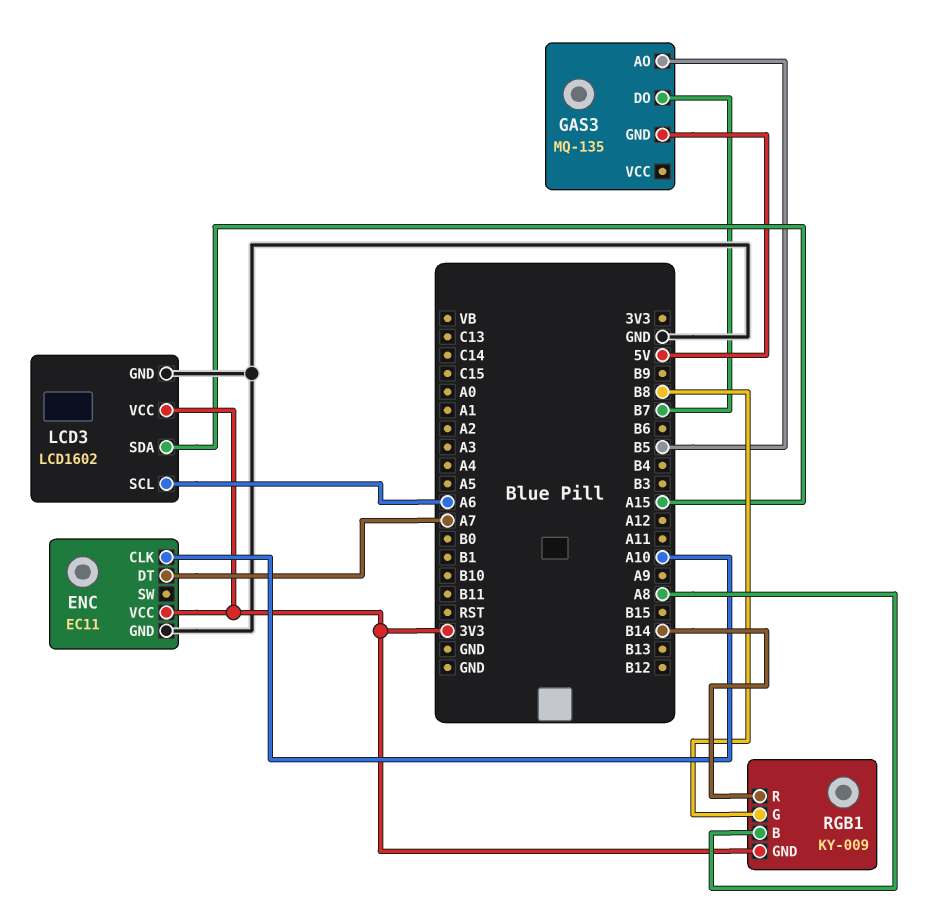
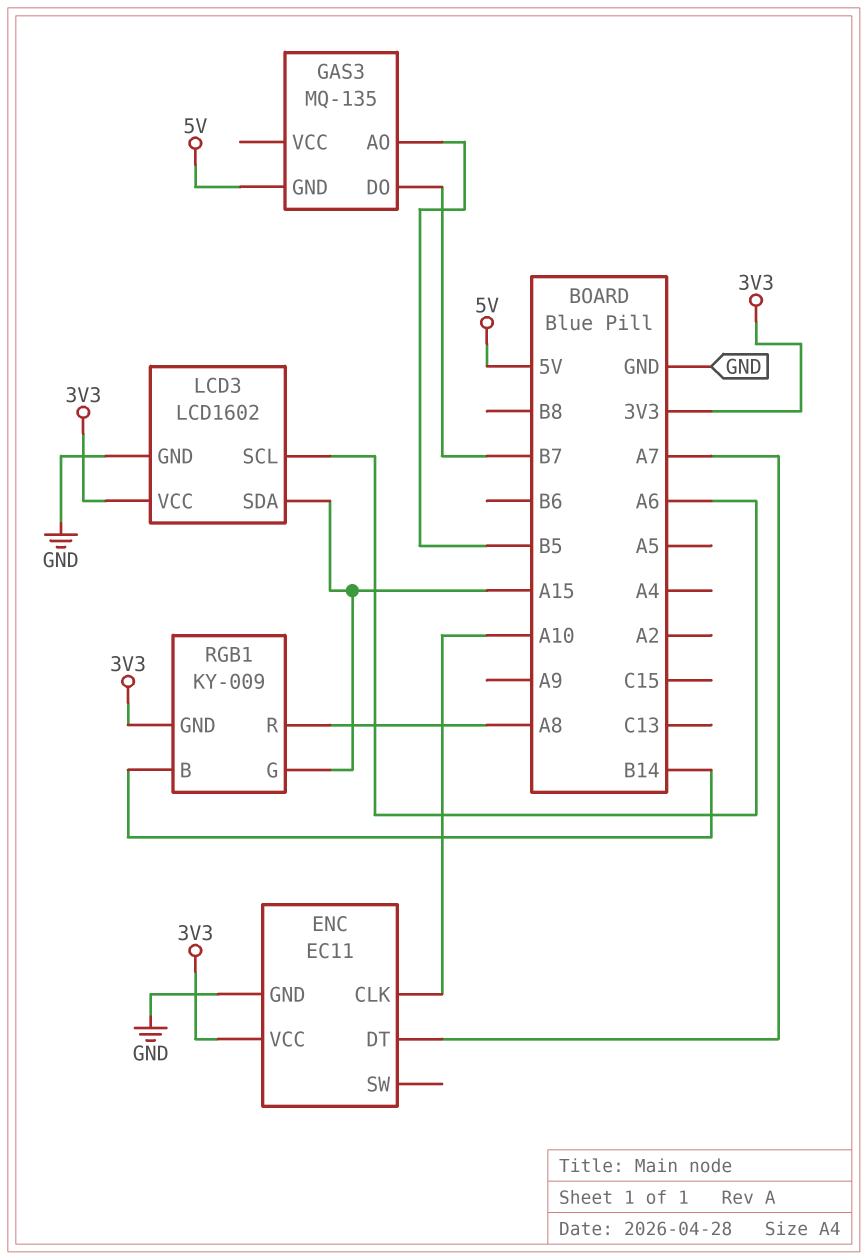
RGB1 pin B: A8 -> B14
RGB1 pin G: B8 -> A15
RGB1 pin R: B14 -> A8

